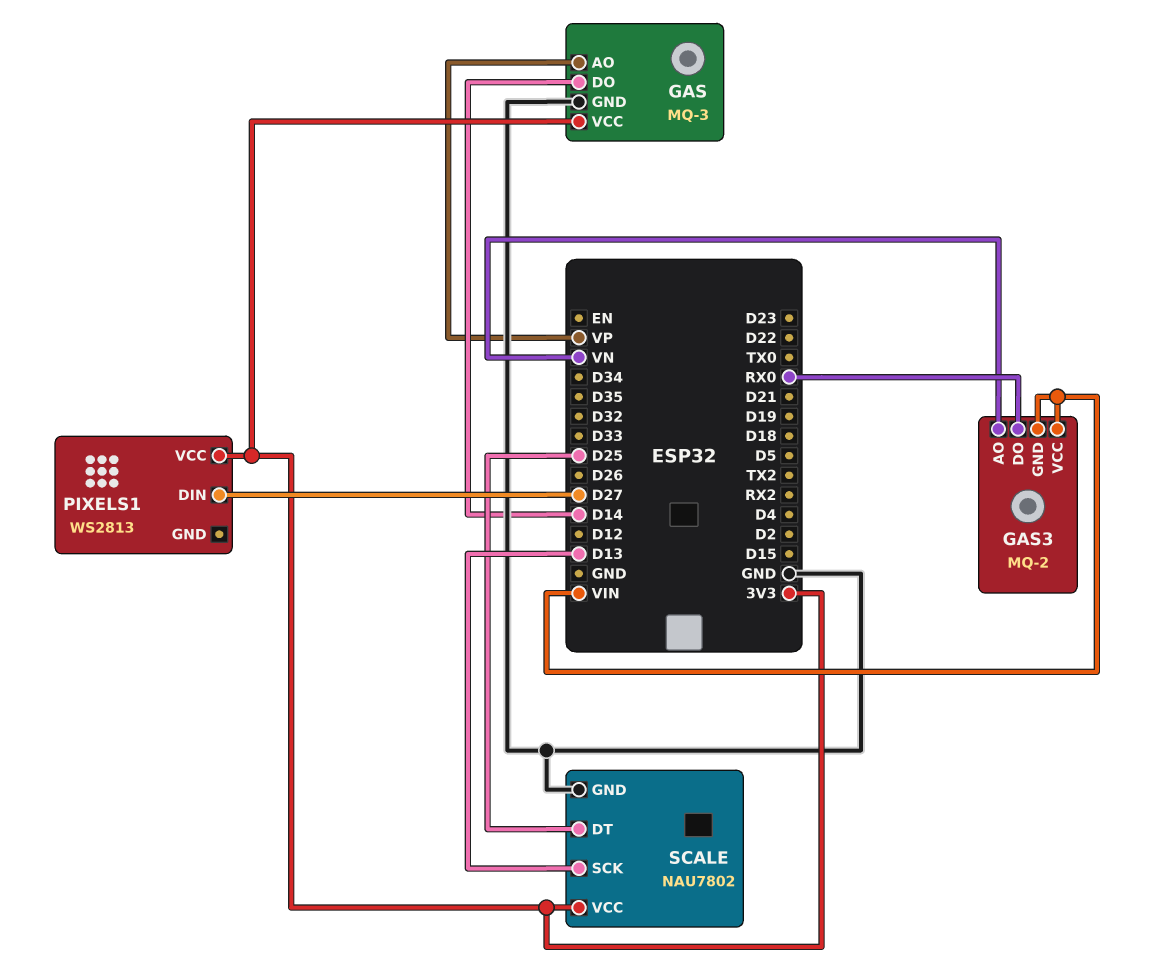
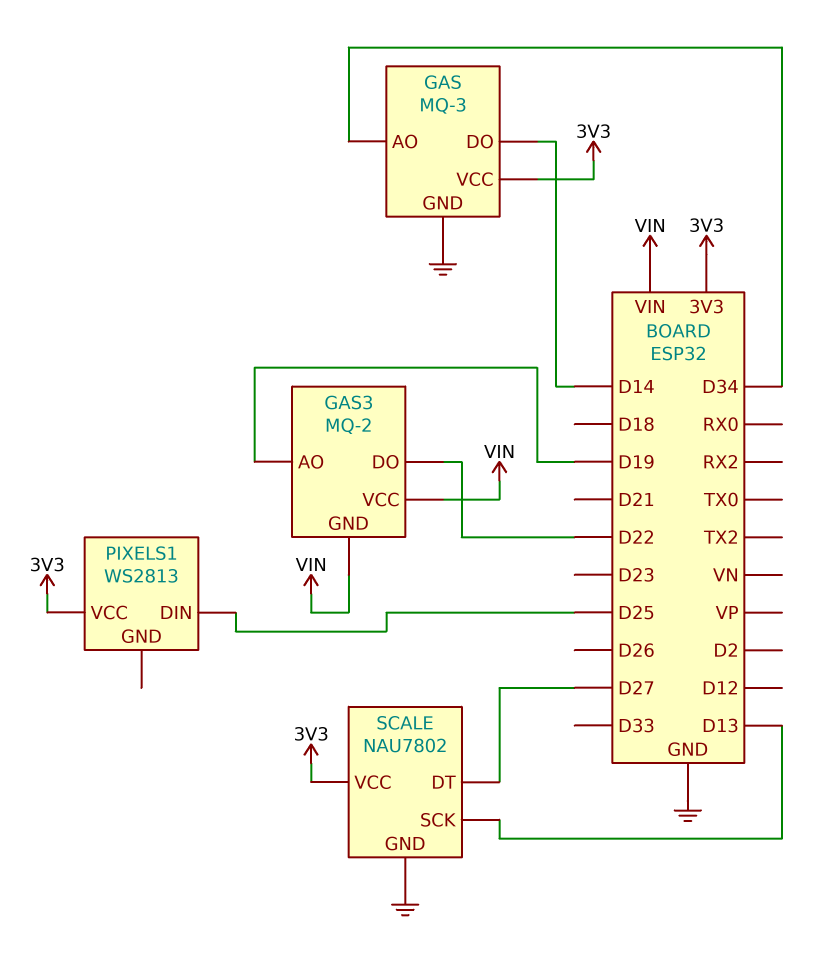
GAS pin AO: VP -> D34
GAS3 pin AO: VN -> D19
GAS3 pin DO: RX0 -> D22
PIXELS1 pin DIN: D27 -> D25
SCALE pin DT: D25 -> D27

